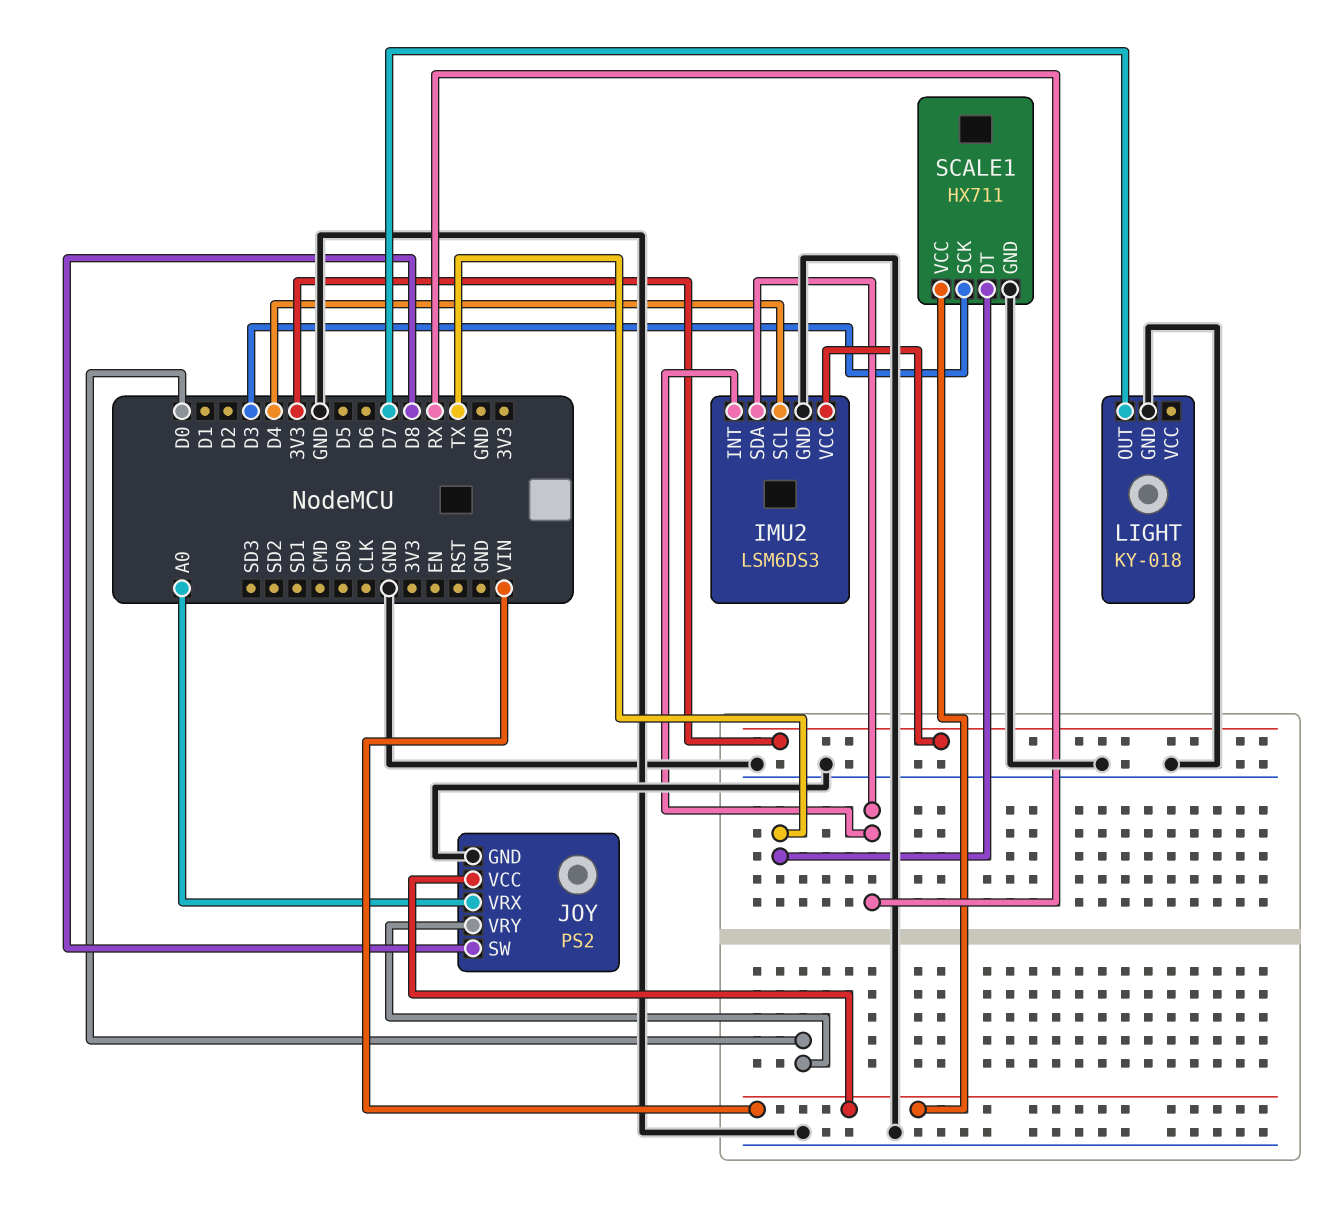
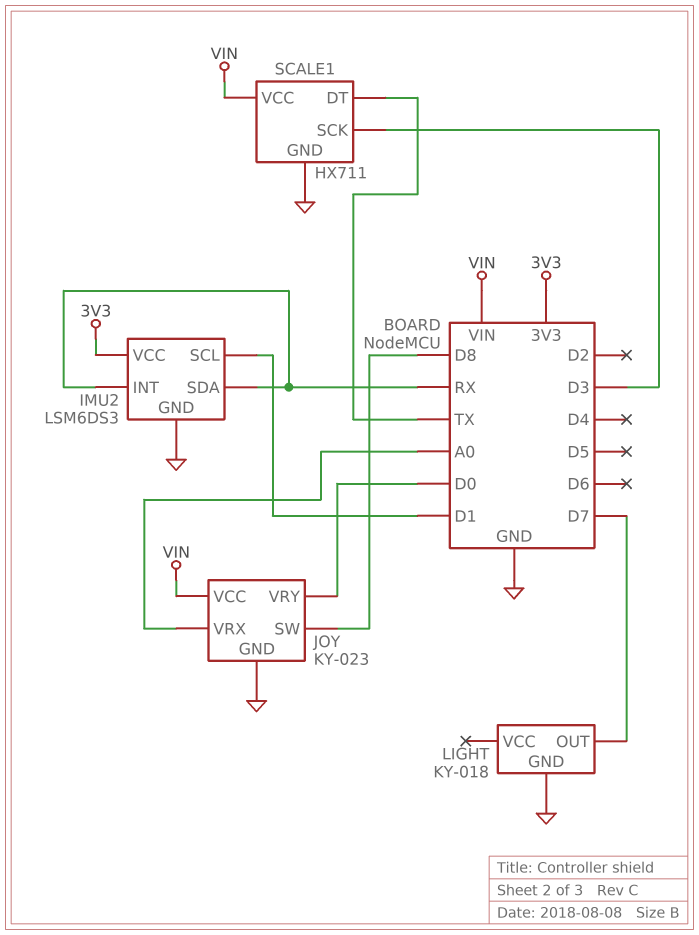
IMU2 pin SCL: D4 -> D1
JOY: PS2 -> KY-023

